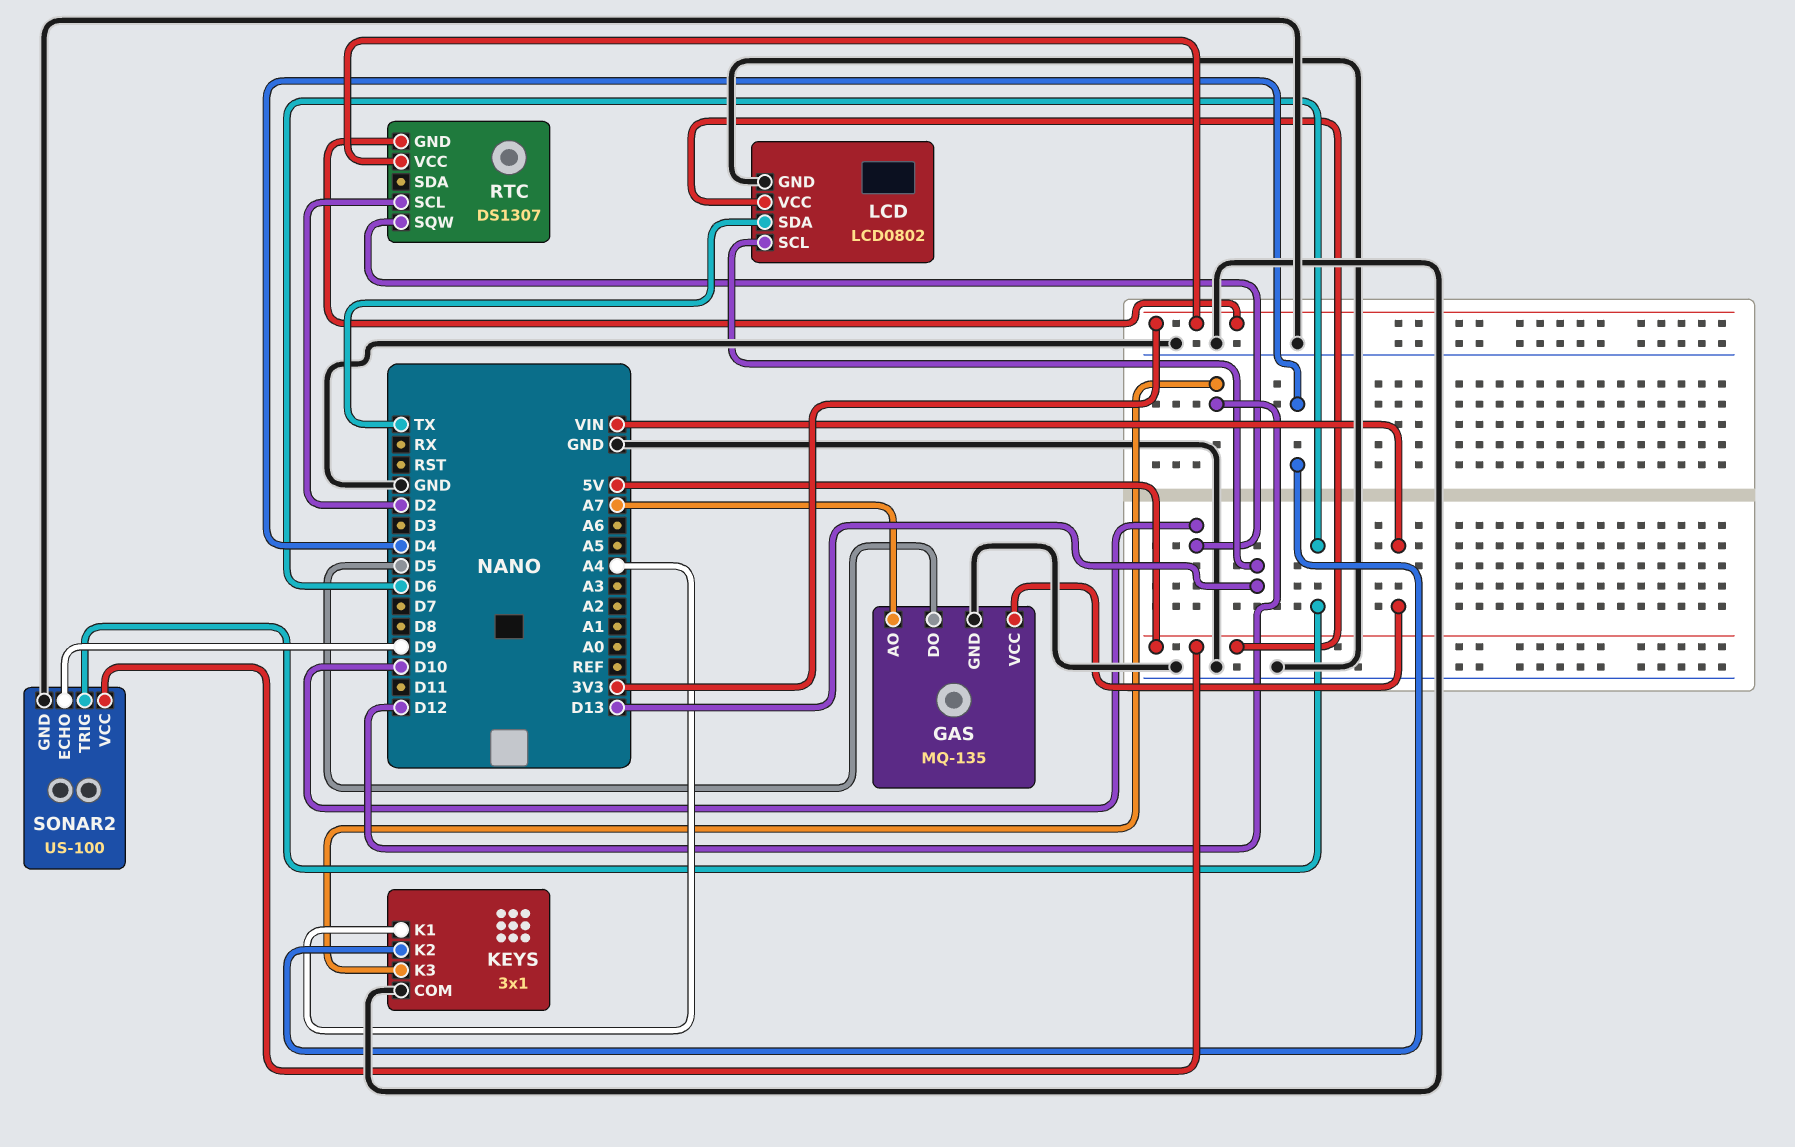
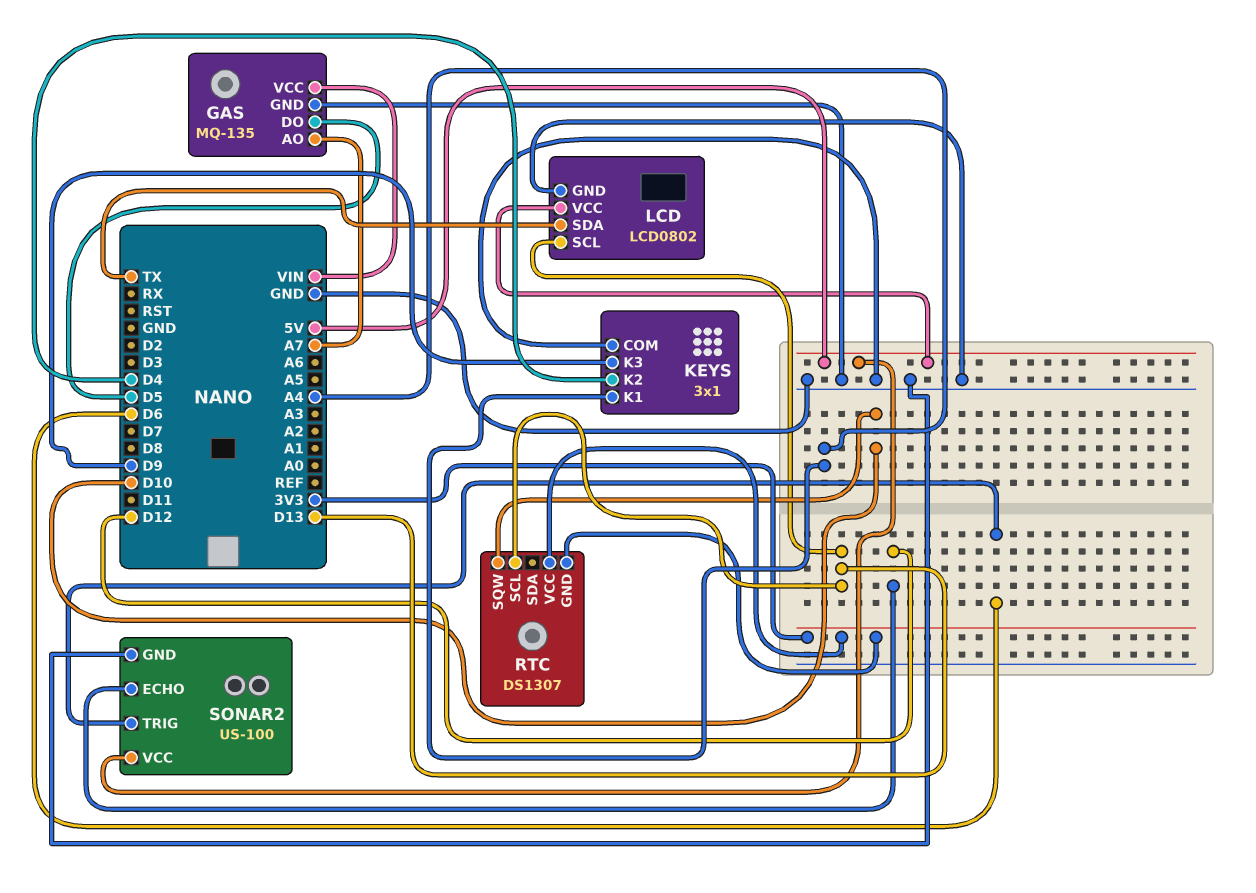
KEYS pin K3: D12 -> D9
RTC pin SCL: D2 -> D13
SONAR2 pin ECHO: D9 -> D12

